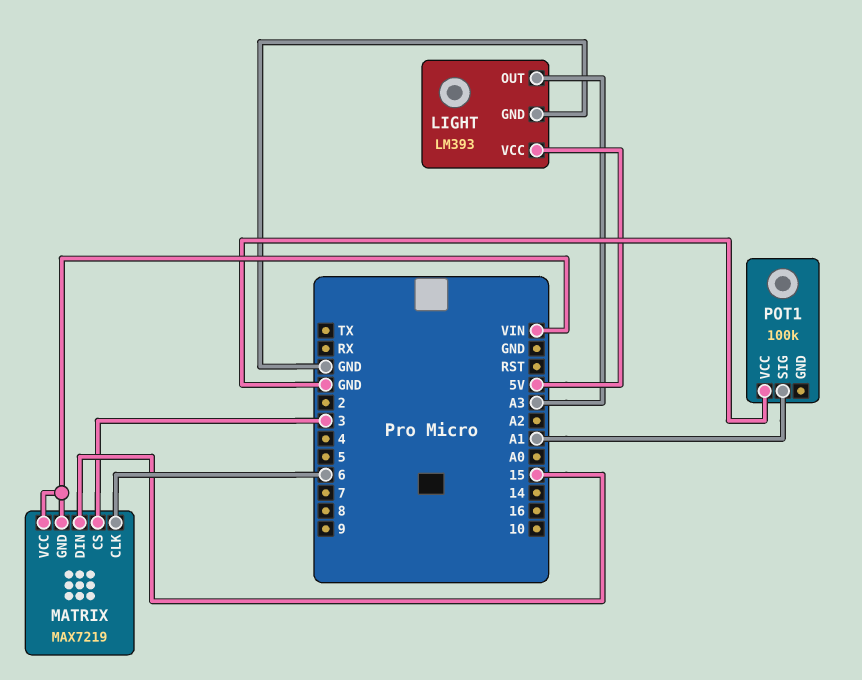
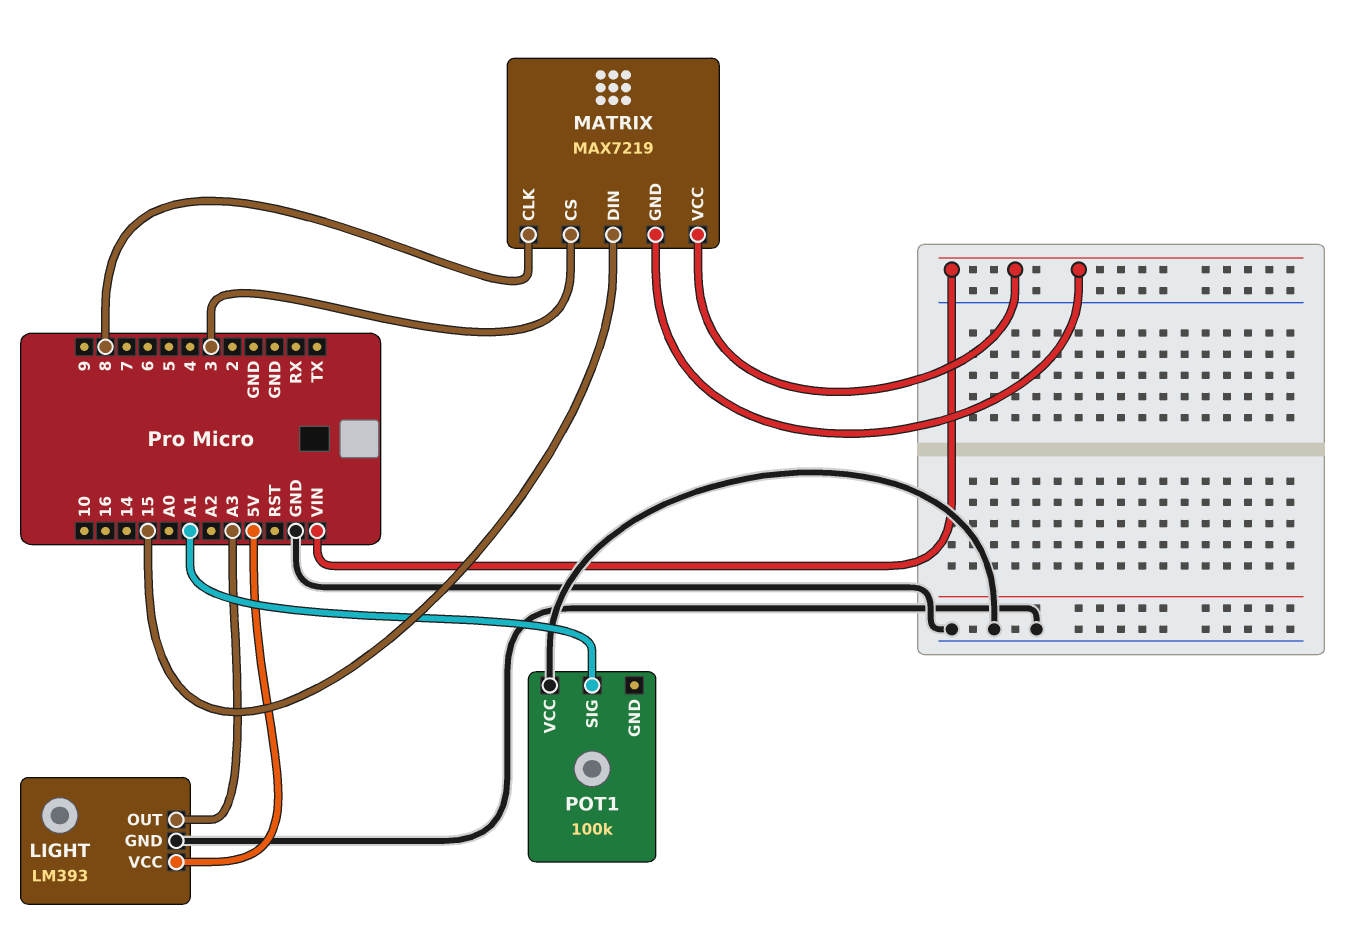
MATRIX pin CLK: 6 -> 8

